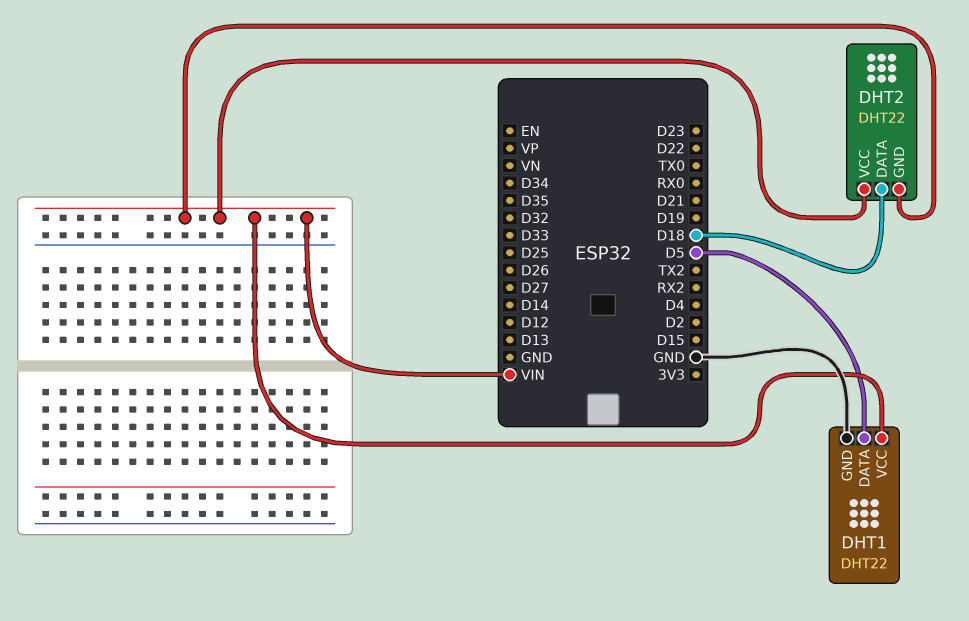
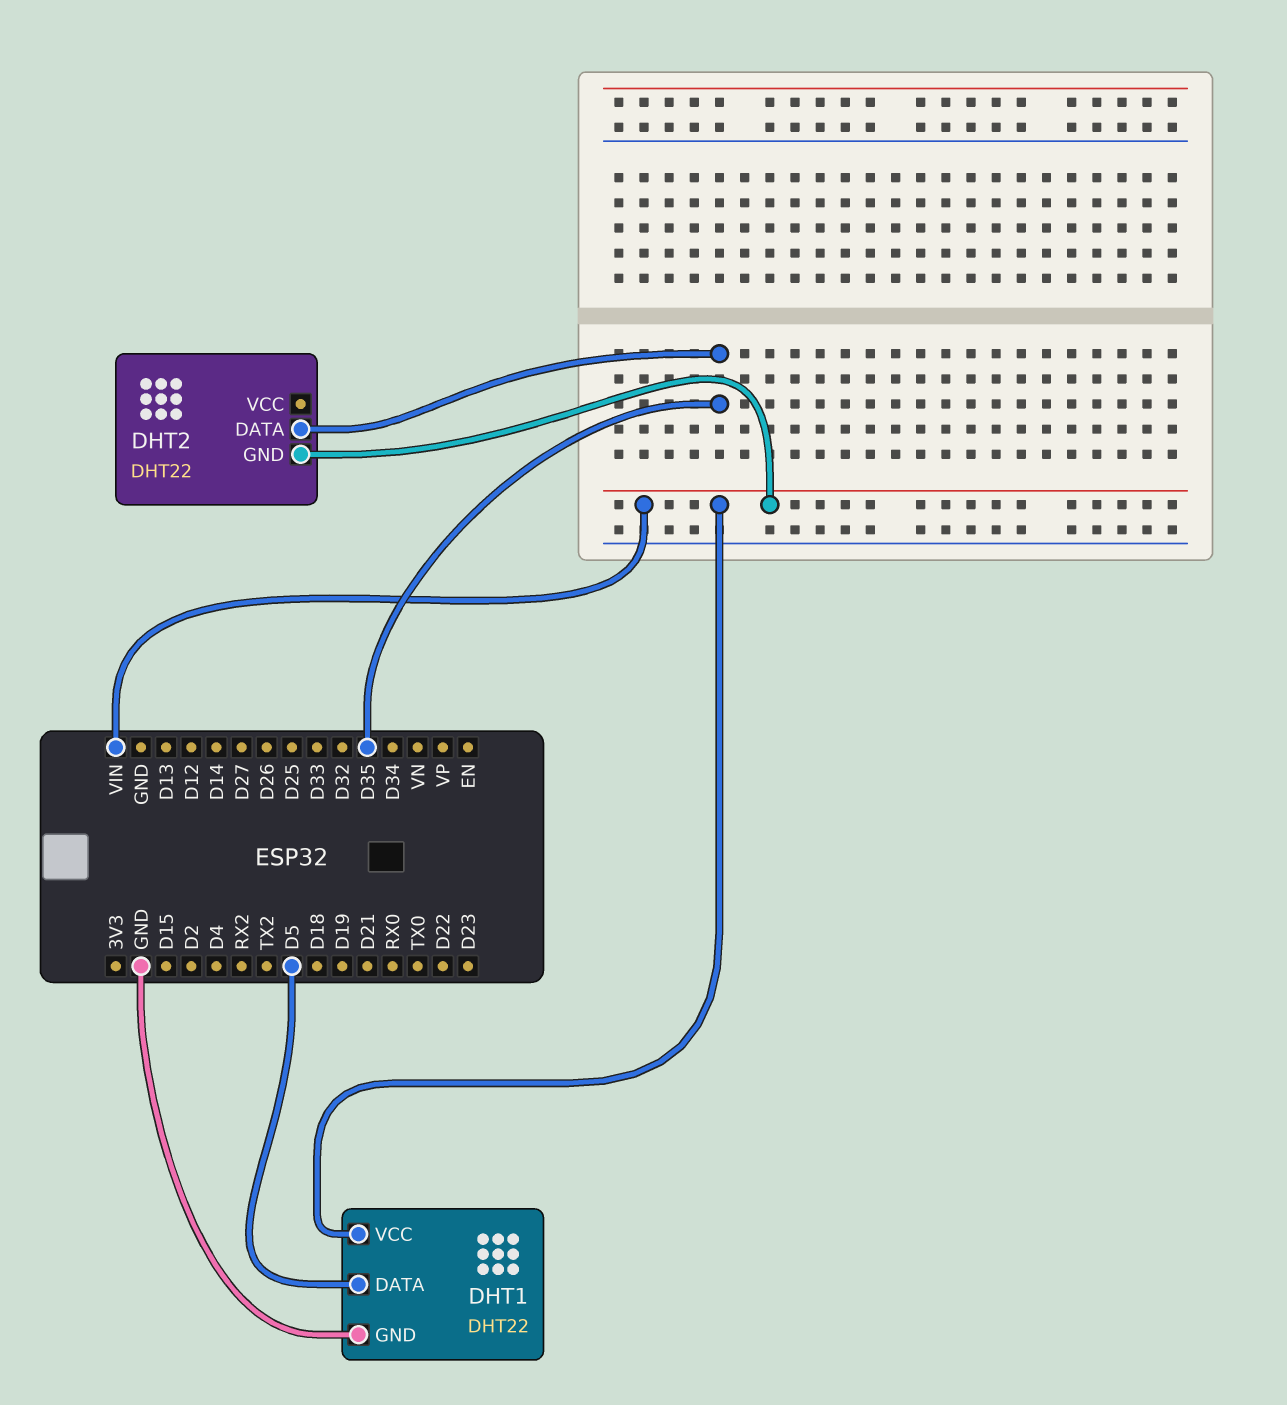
DHT2 pin DATA: D18 -> D35
DHT2 pin VCC: VIN -> none

